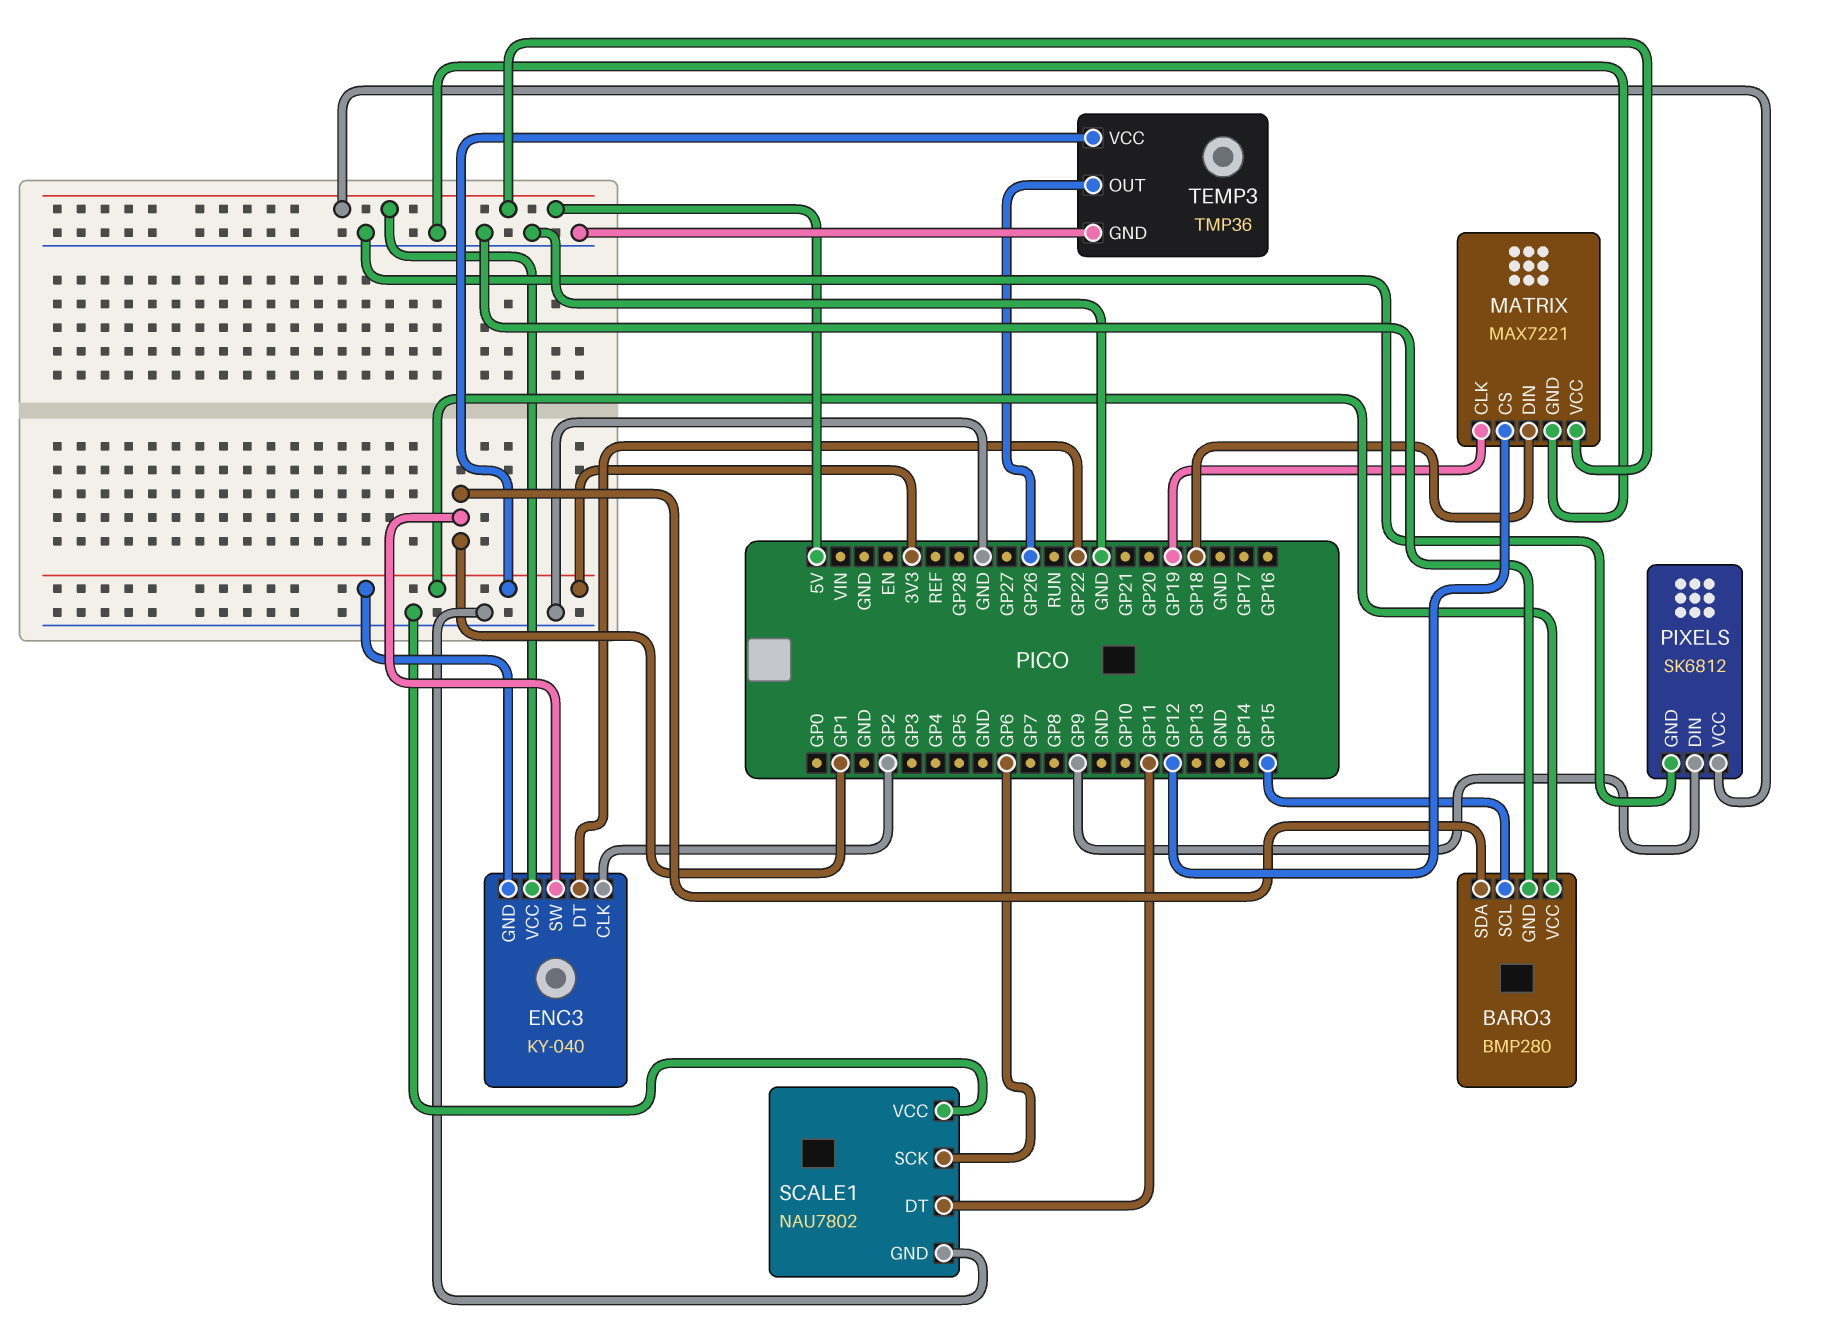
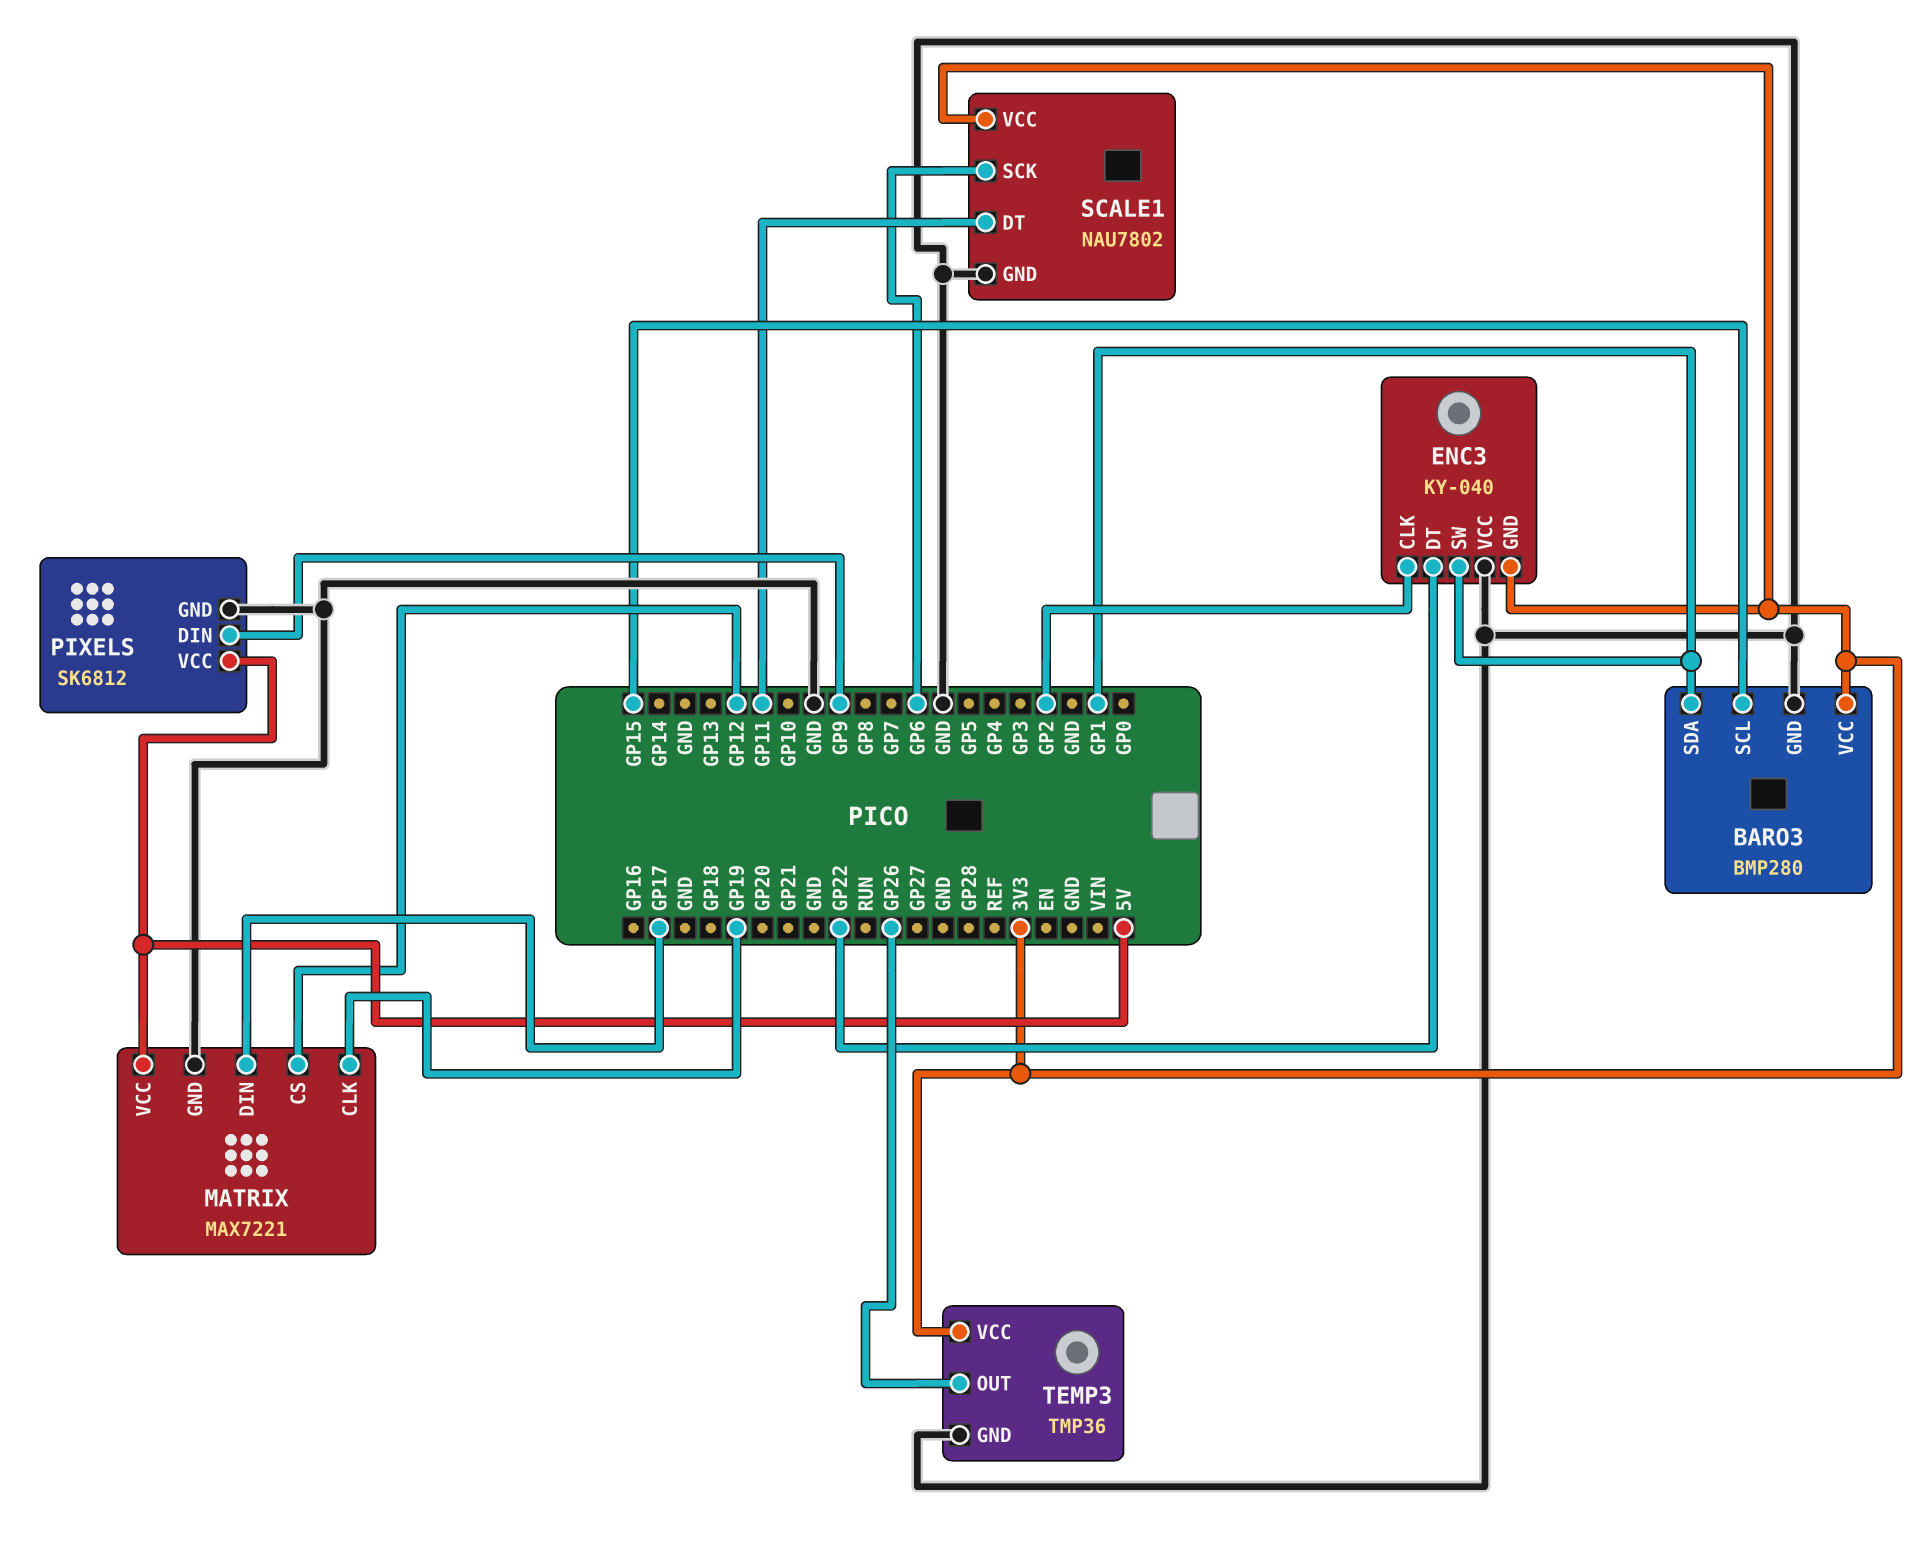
ENC3 pin VCC: 5V -> GND
MATRIX pin DIN: GP18 -> GP17
SCALE1 pin VCC: GND -> 3V3

